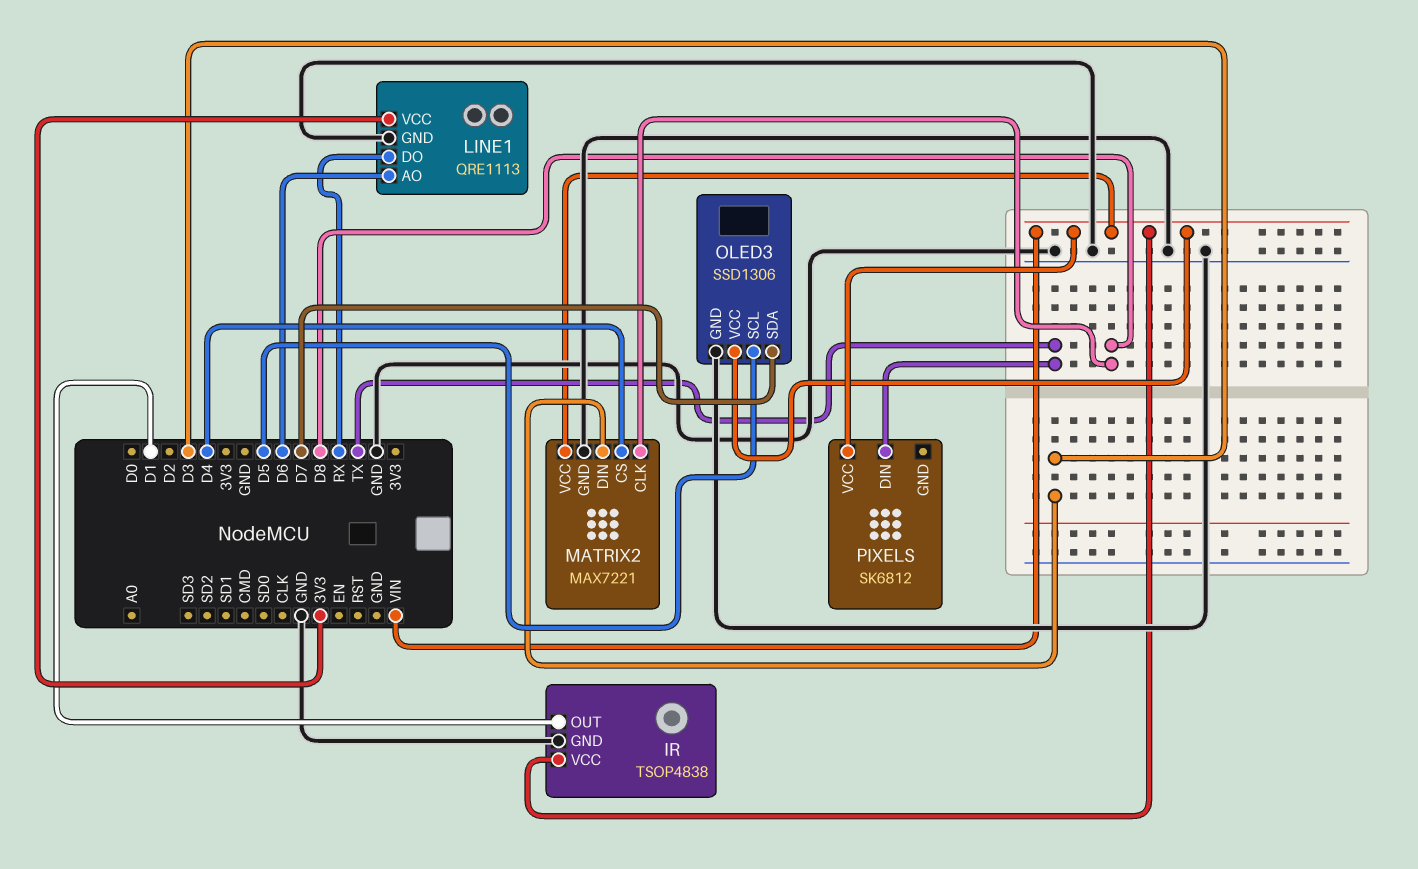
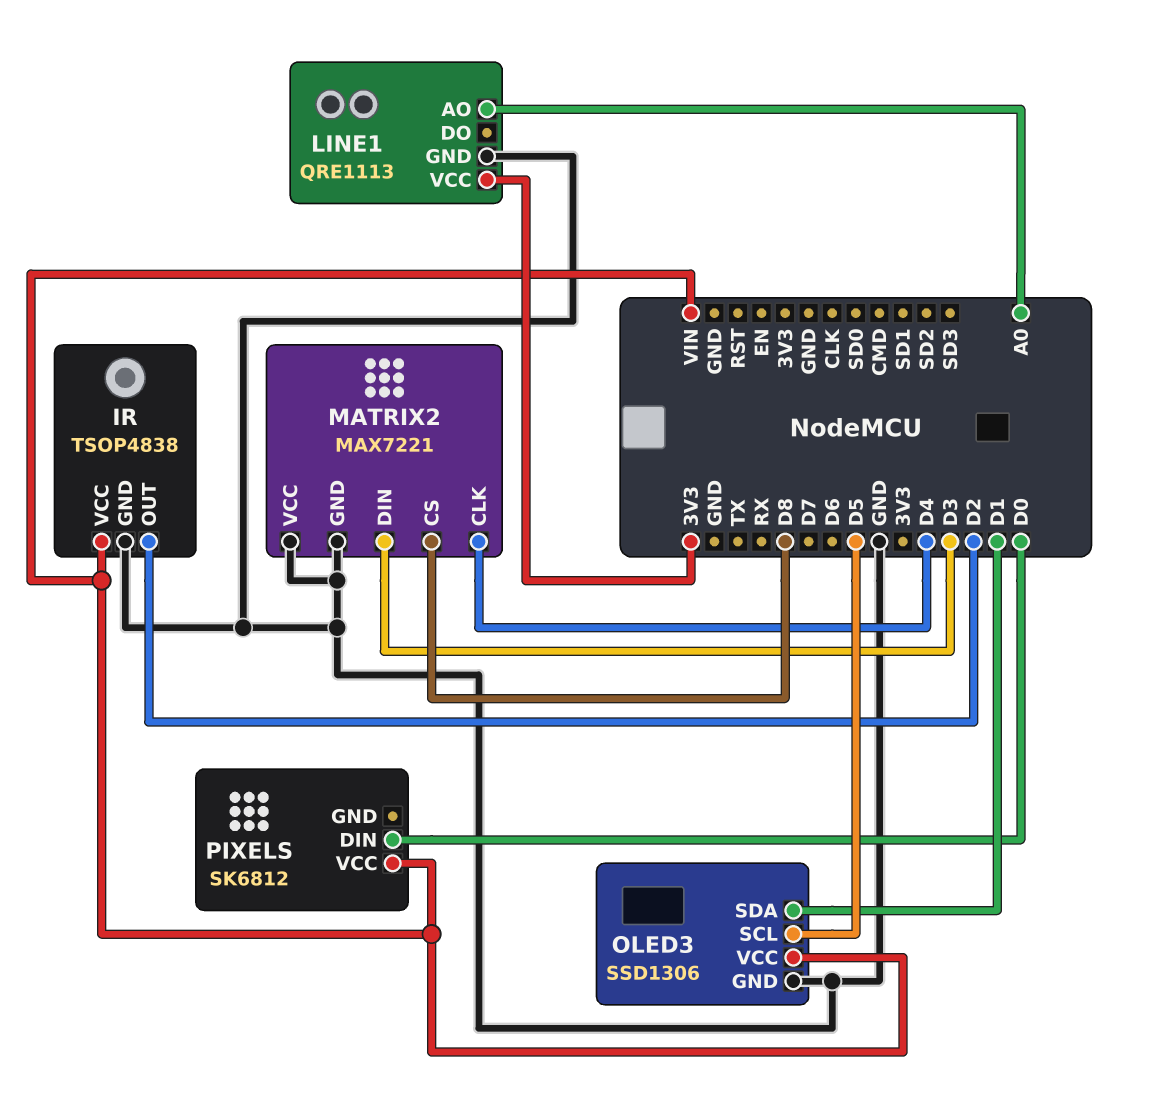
IR pin OUT: D1 -> D2
LINE1 pin AO: D6 -> A0
LINE1 pin DO: RX -> none
MATRIX2 pin CLK: D8 -> D4
MATRIX2 pin CS: D4 -> D8
MATRIX2 pin VCC: VIN -> GND
OLED3 pin SDA: D7 -> D1
PIXELS pin DIN: TX -> D0

